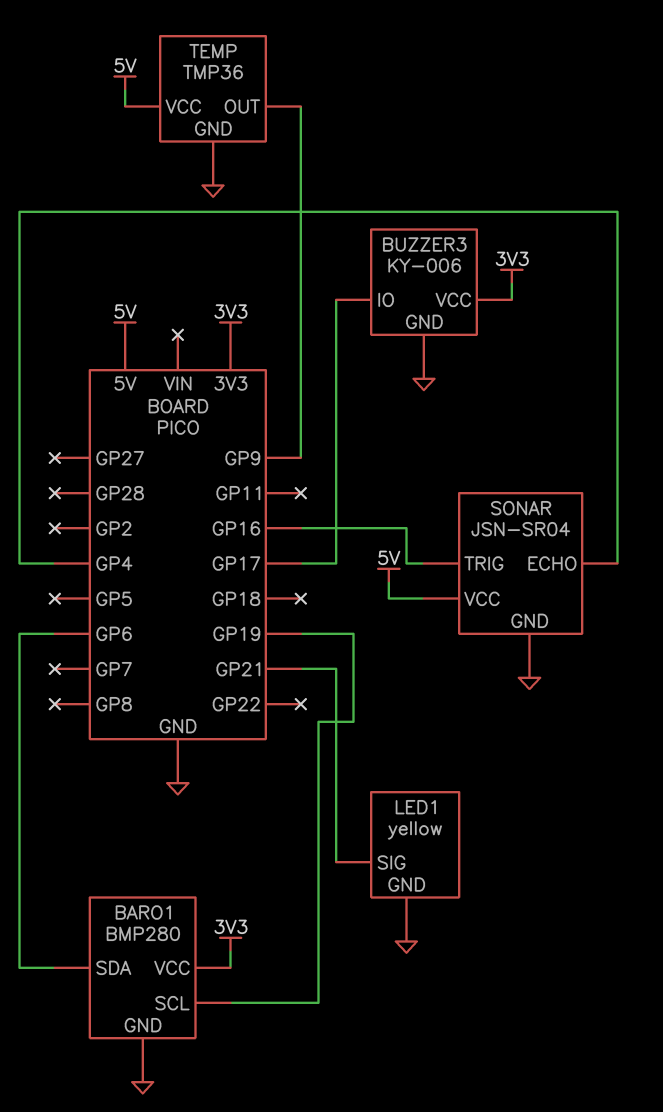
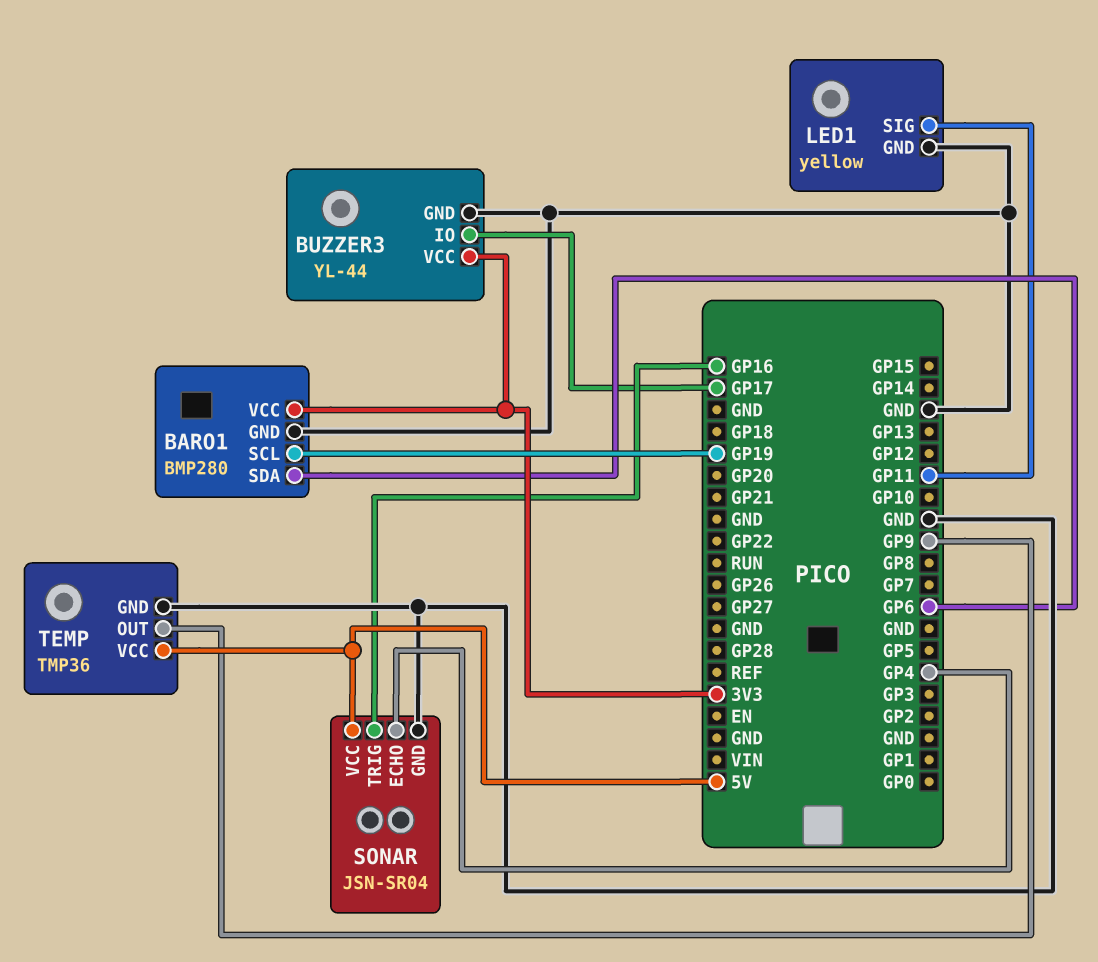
BUZZER3: KY-006 -> YL-44
LED1 pin SIG: GP21 -> GP11

